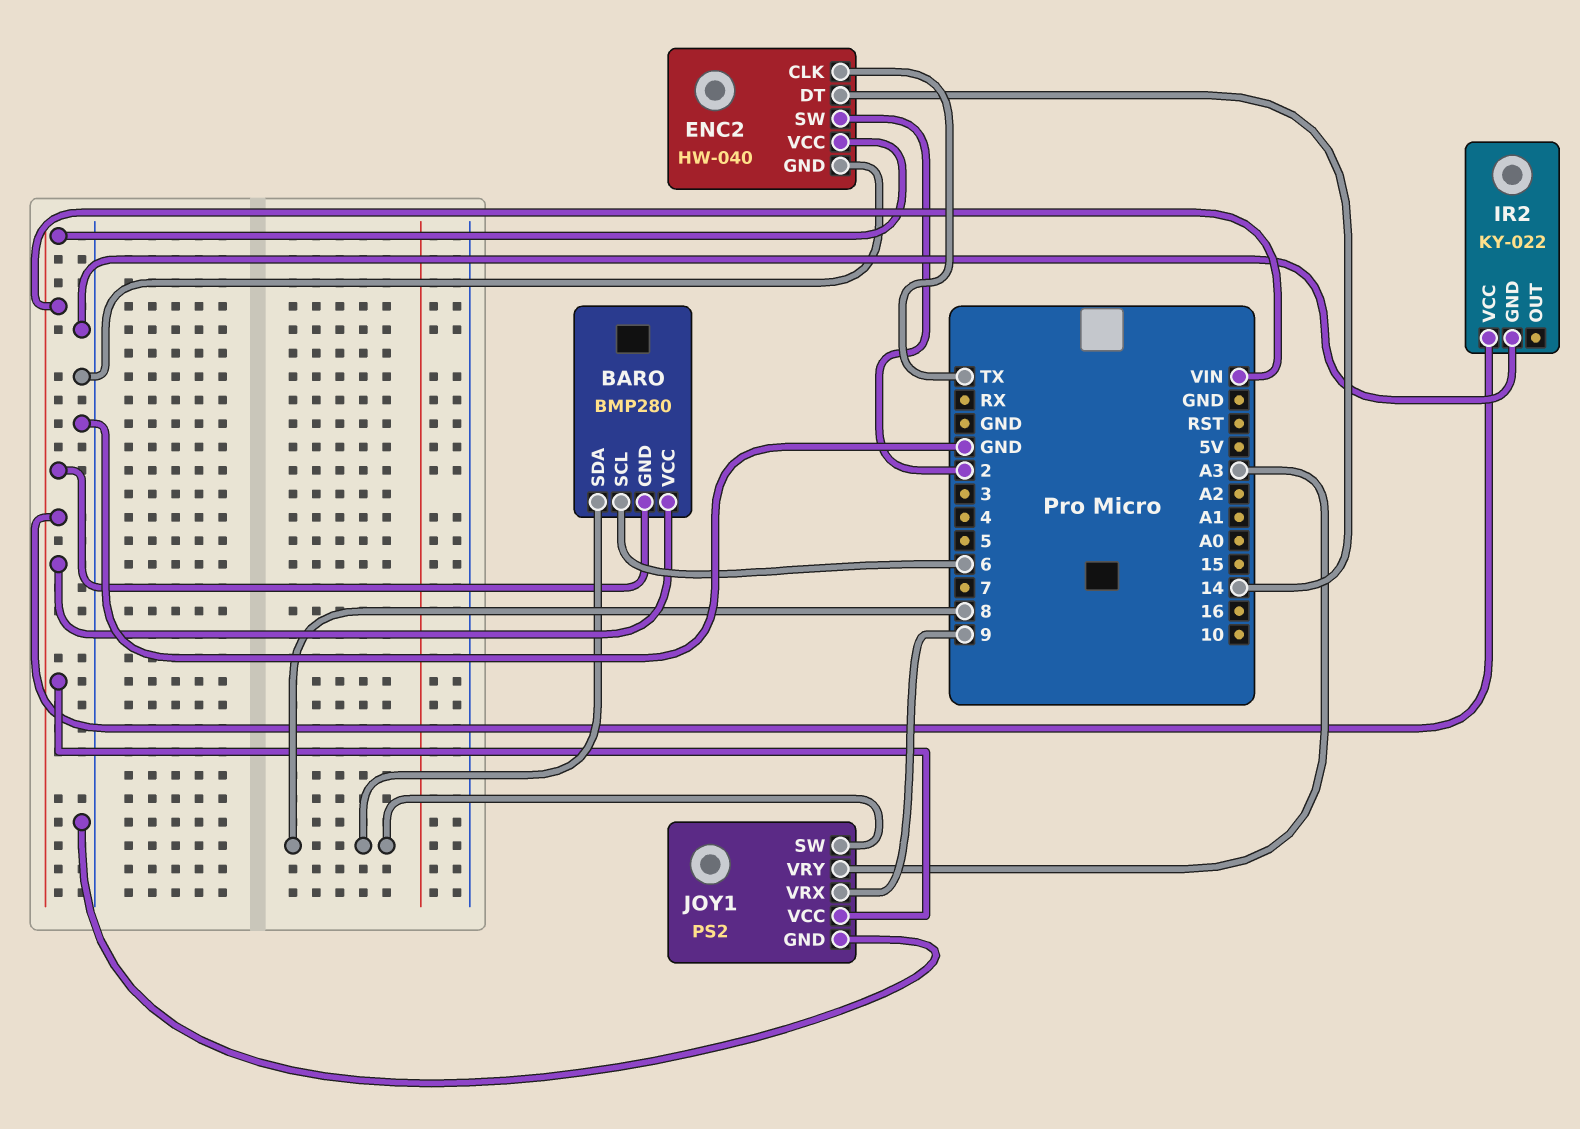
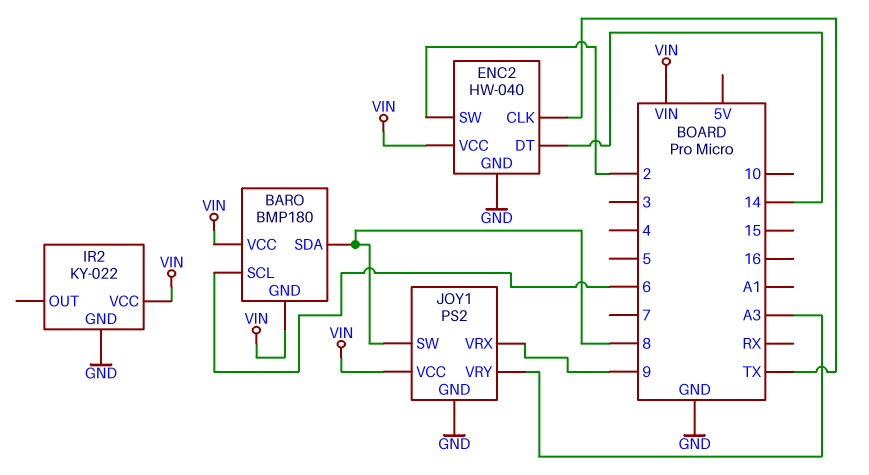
BARO: BMP280 -> BMP180

